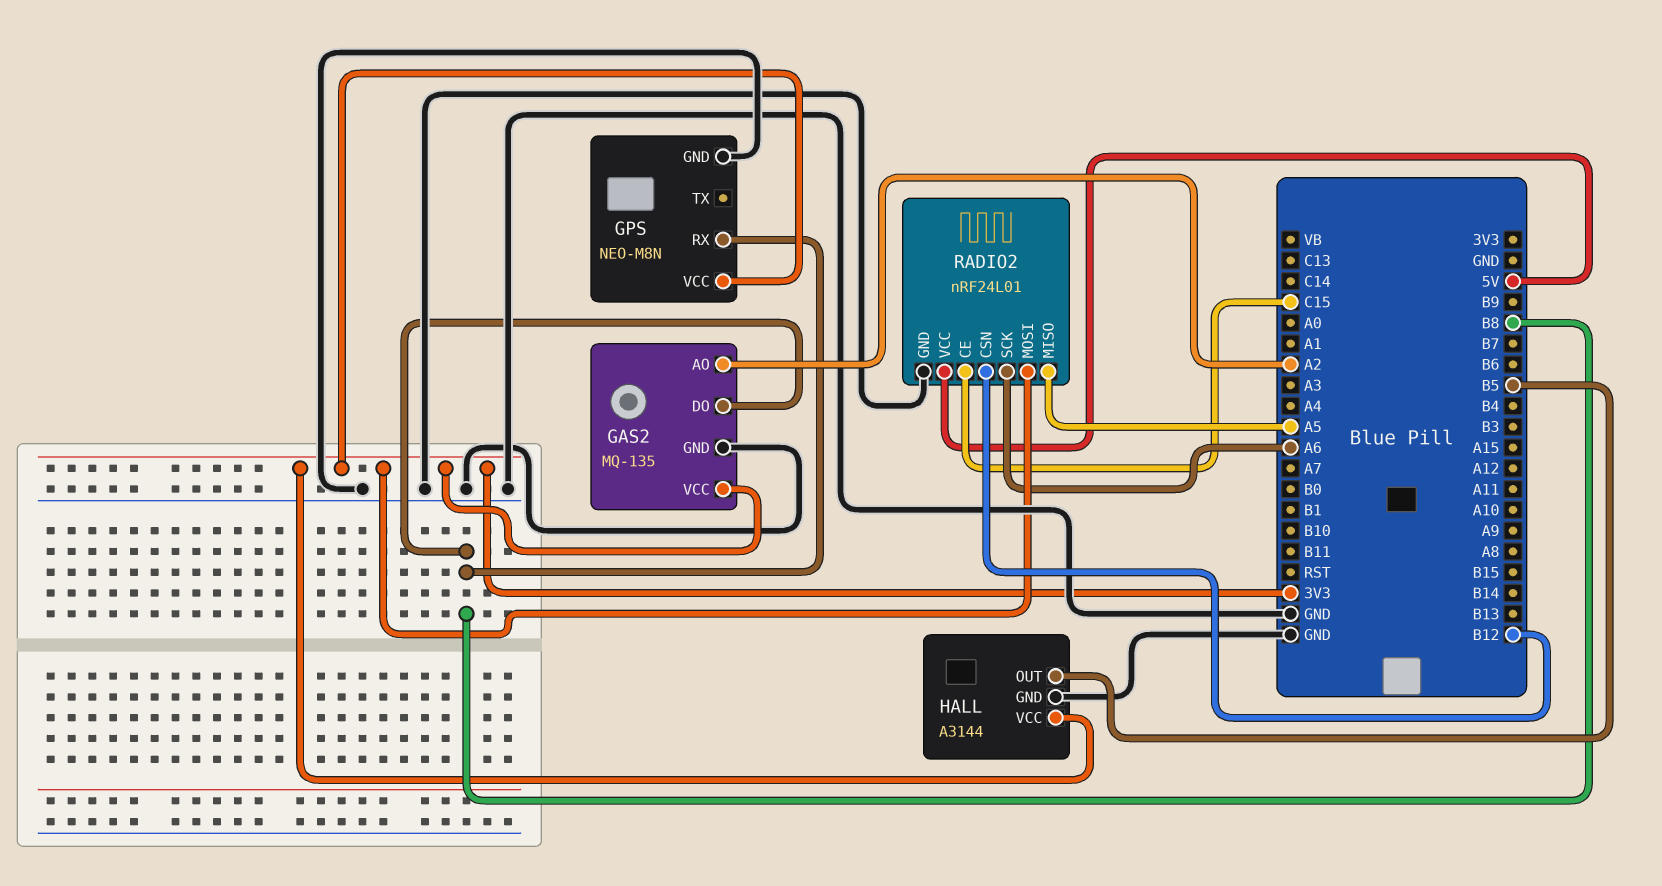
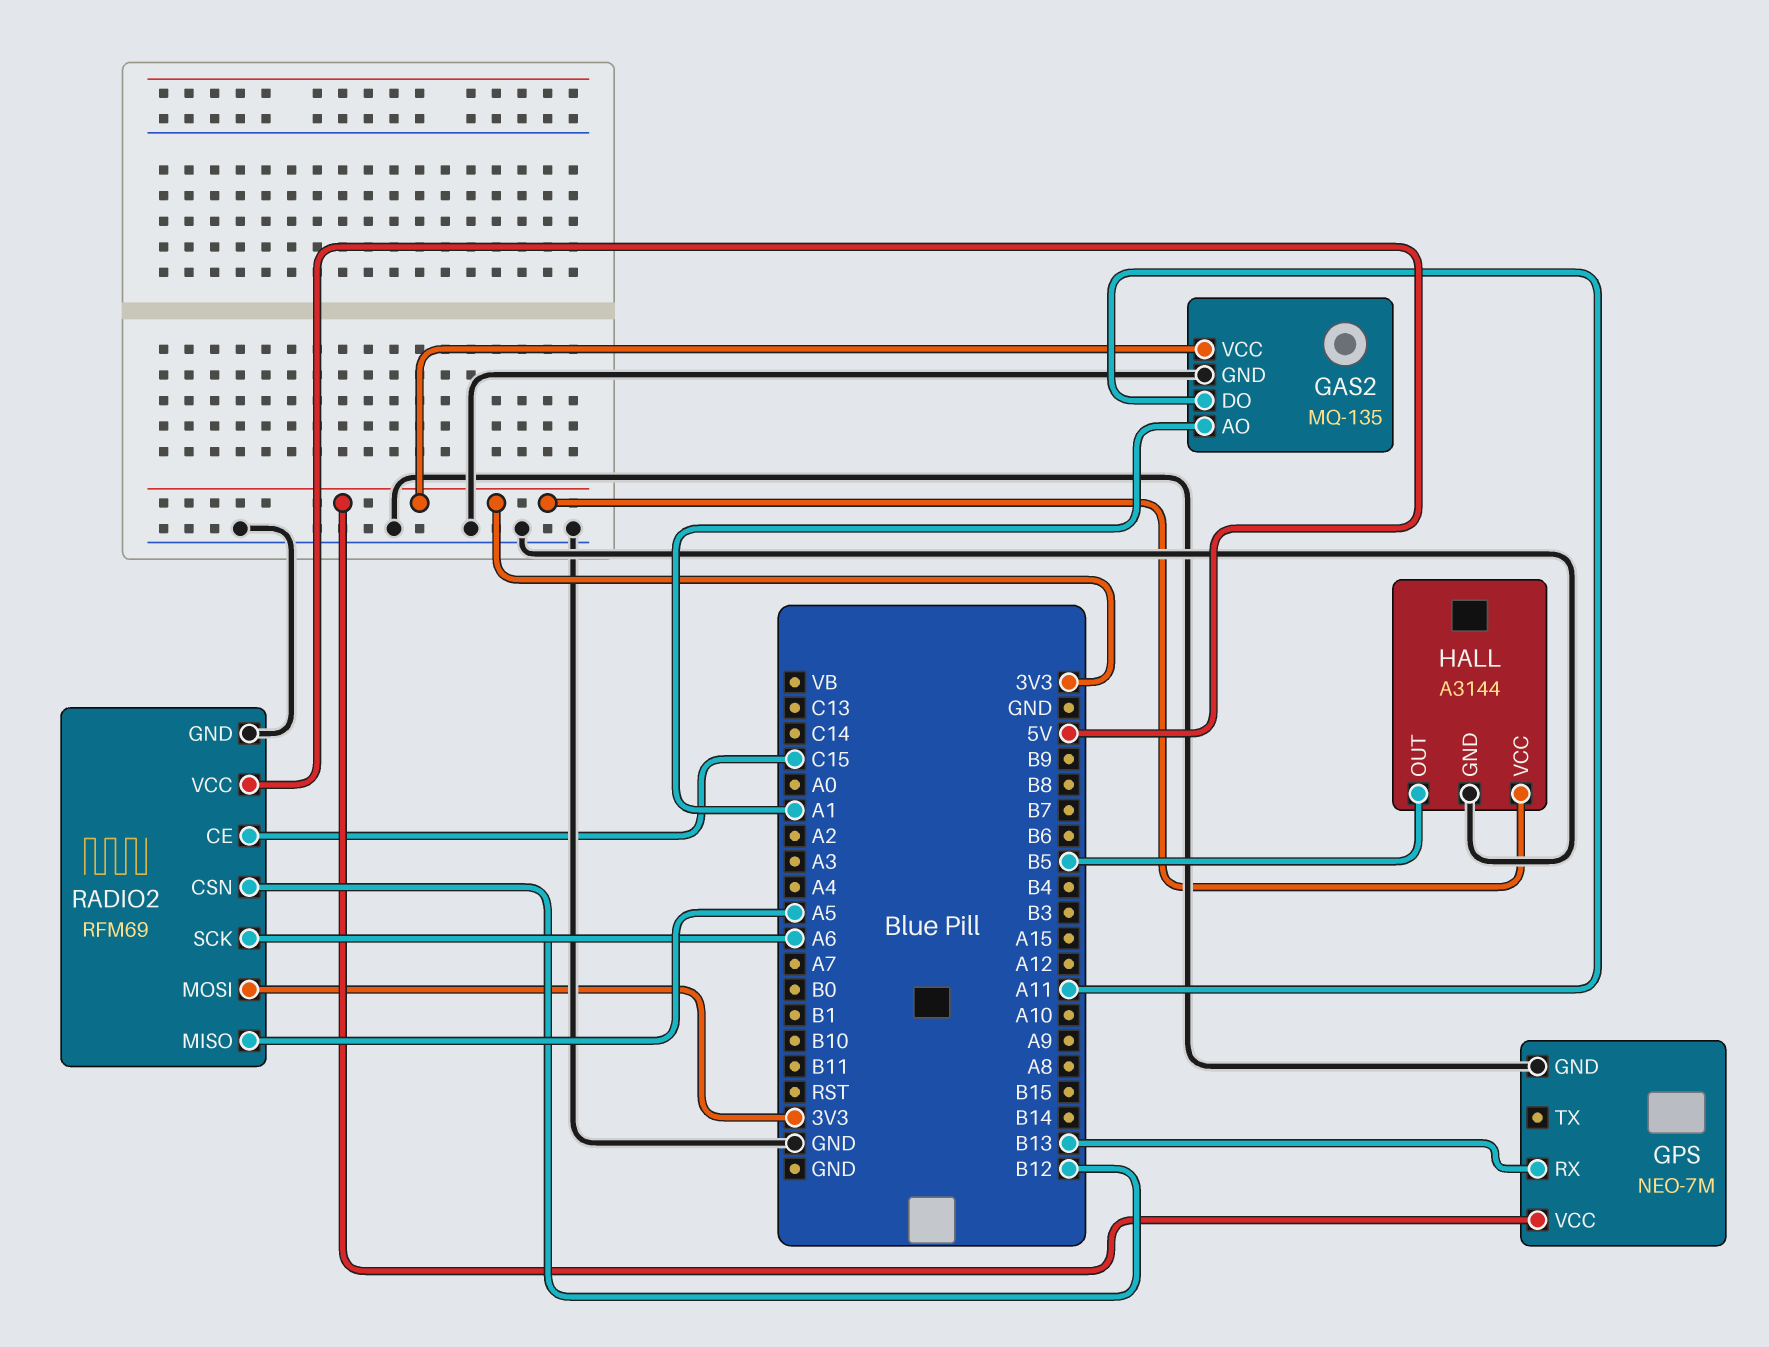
GAS2 pin AO: A2 -> A1
GAS2 pin DO: B8 -> A11
GPS: NEO-M8N -> NEO-7M
GPS pin RX: B8 -> B13
RADIO2: nRF24L01 -> RFM69

